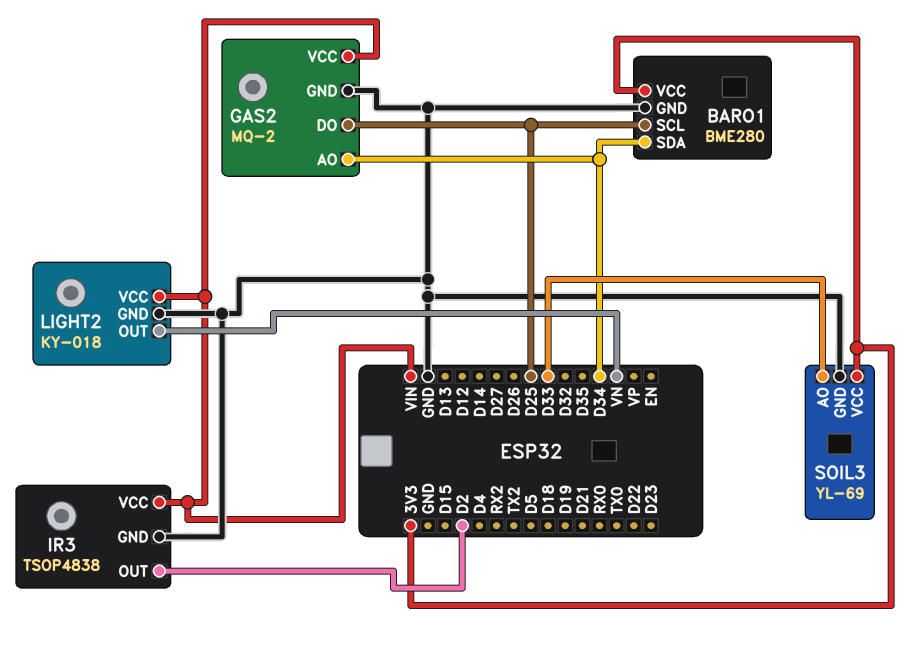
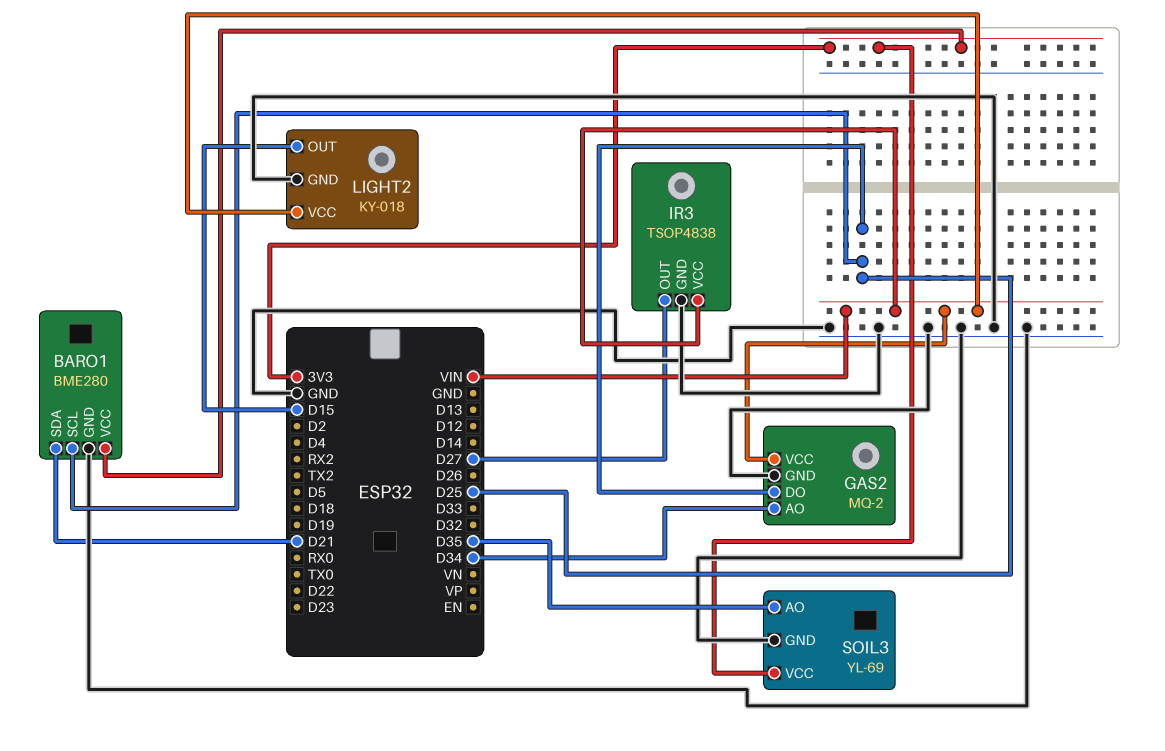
BARO1 pin SDA: D34 -> D21
IR3 pin OUT: D2 -> D27
LIGHT2 pin OUT: VN -> D15
SOIL3 pin AO: D33 -> D35

